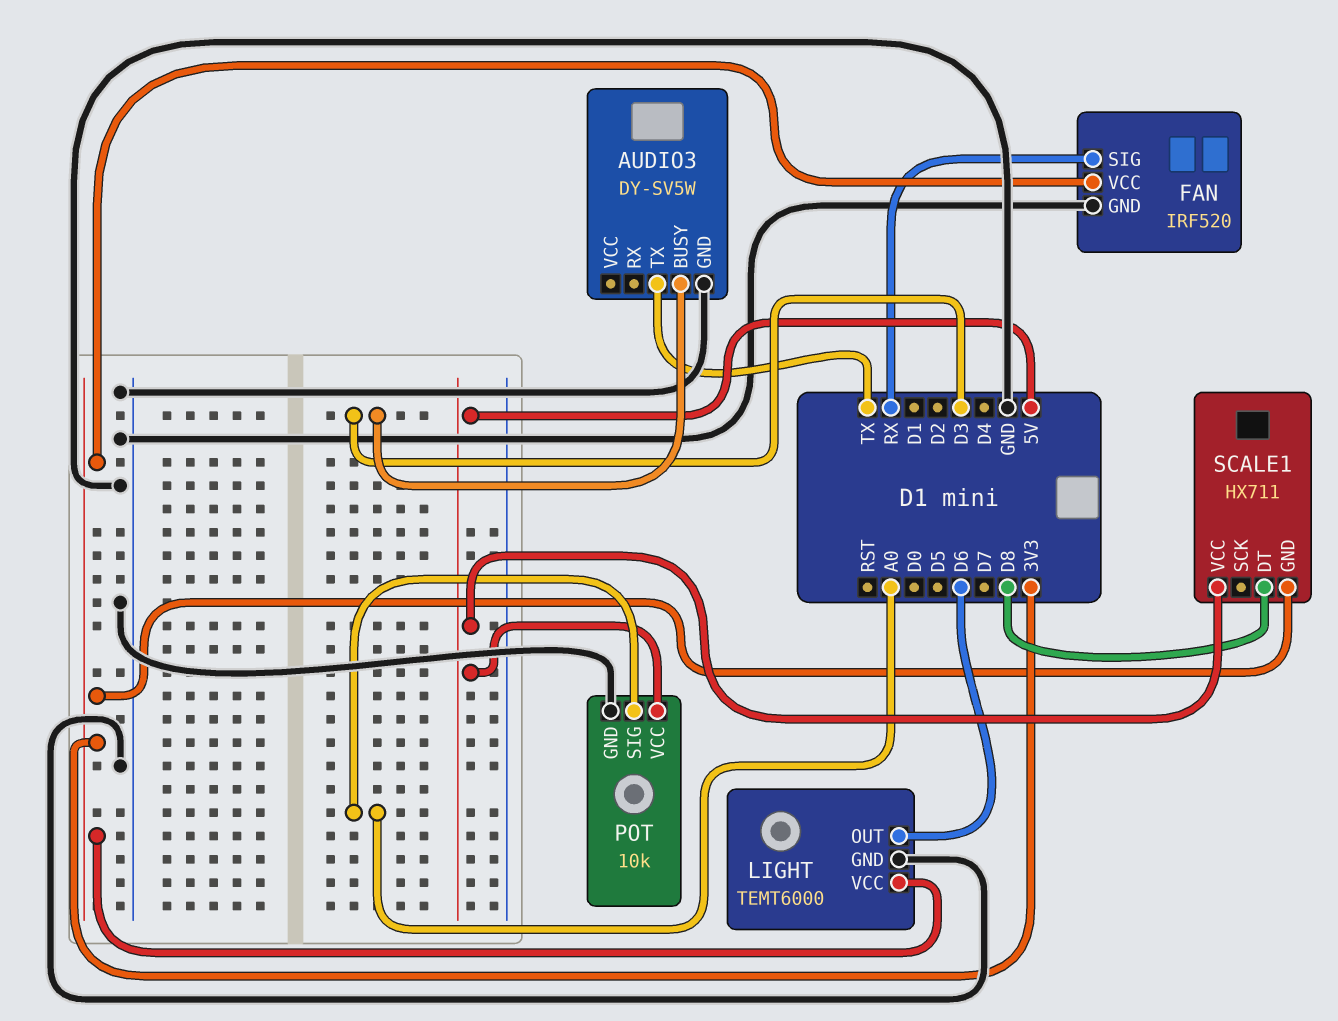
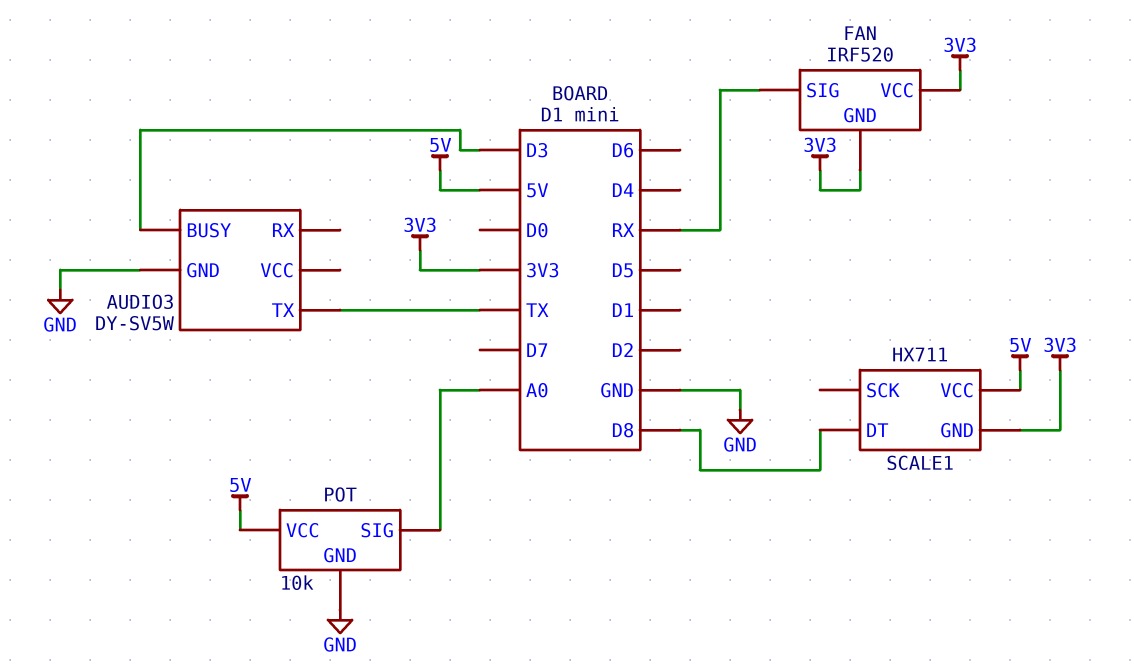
FAN pin GND: GND -> 3V3
LIGHT: TEMT6000 -> none
LIGHT pin GND: GND -> none
LIGHT pin OUT: D6 -> none
LIGHT pin VCC: 3V3 -> none

